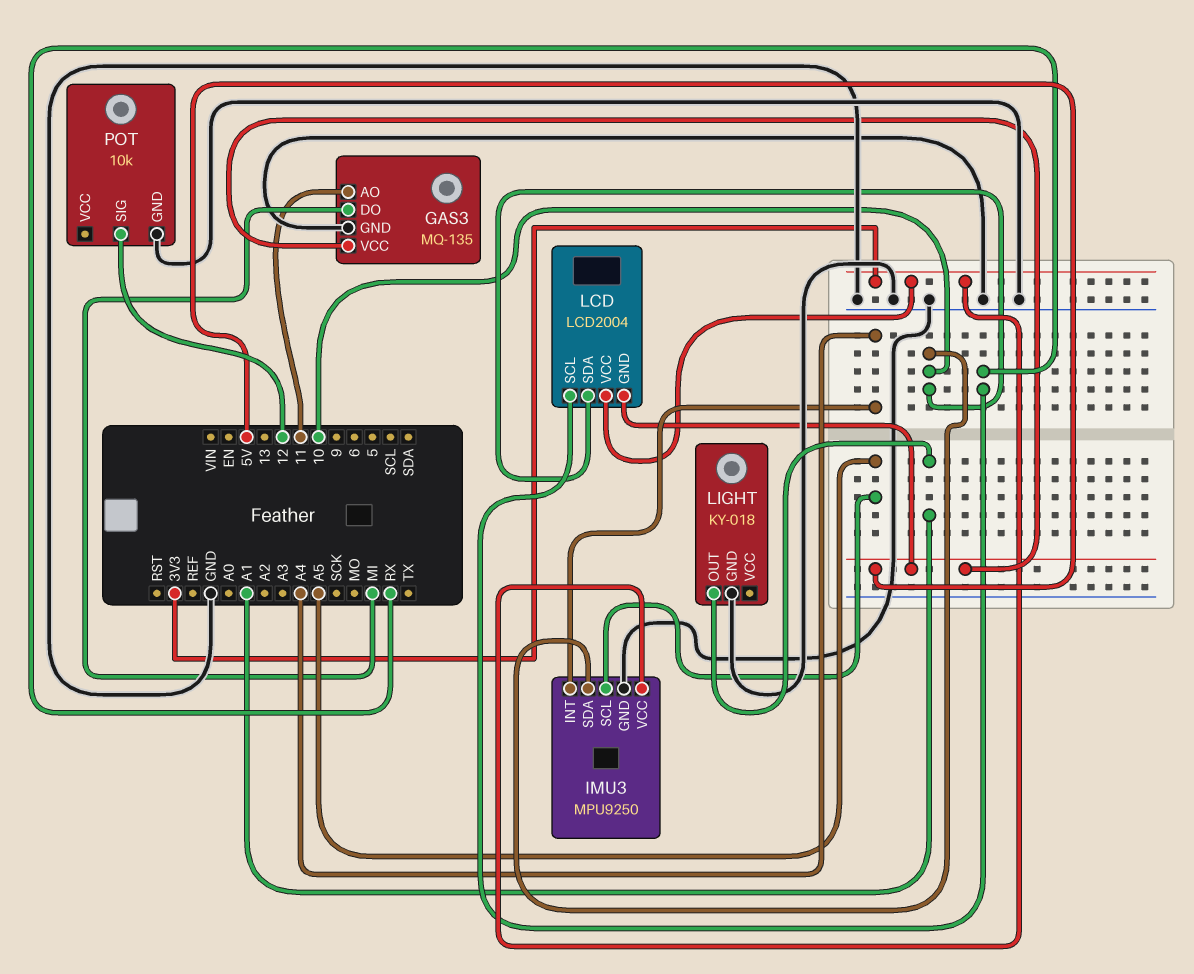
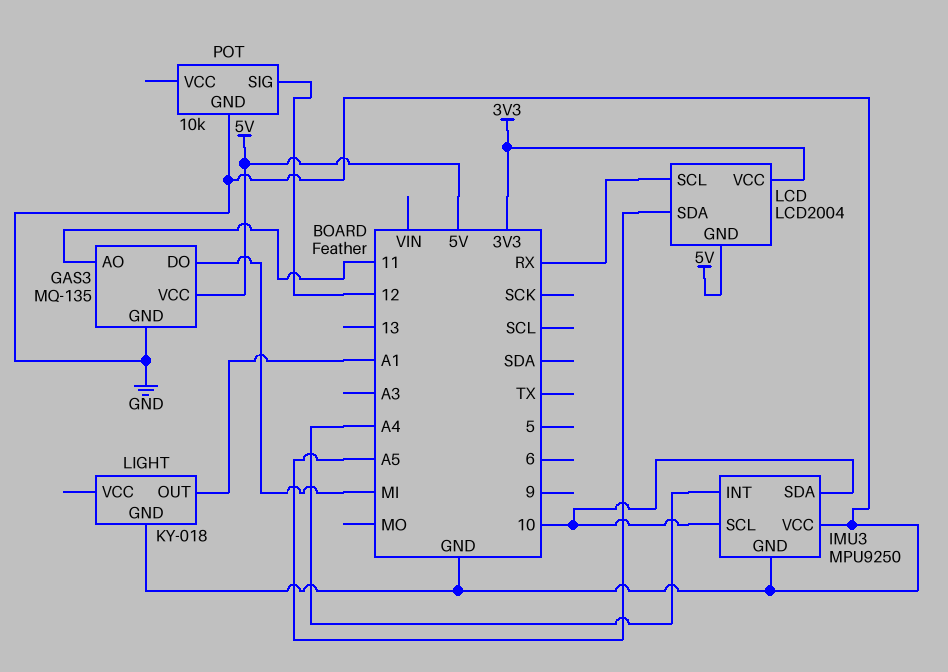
IMU3 pin SCL: A5 -> 10
IMU3 pin VCC: 3V3 -> GND
LCD pin SDA: 10 -> A5

